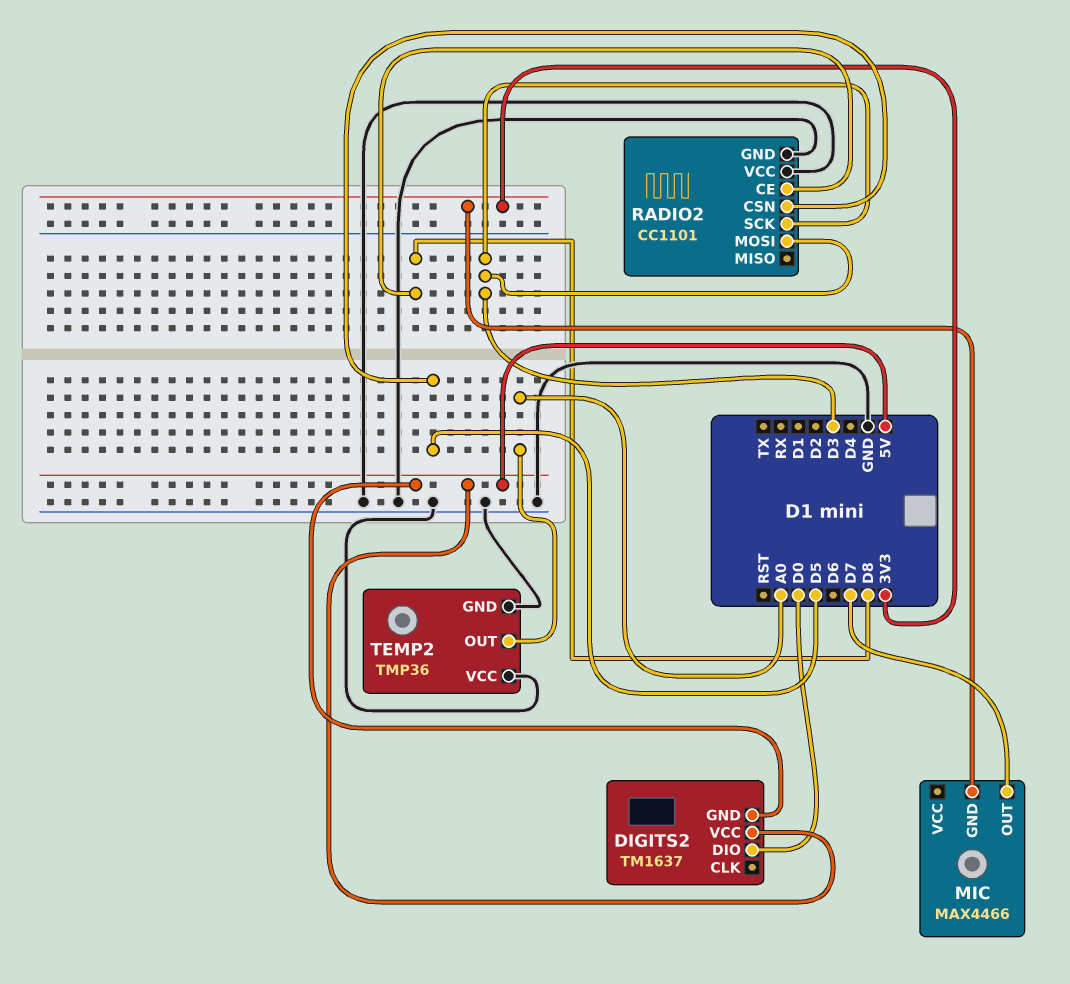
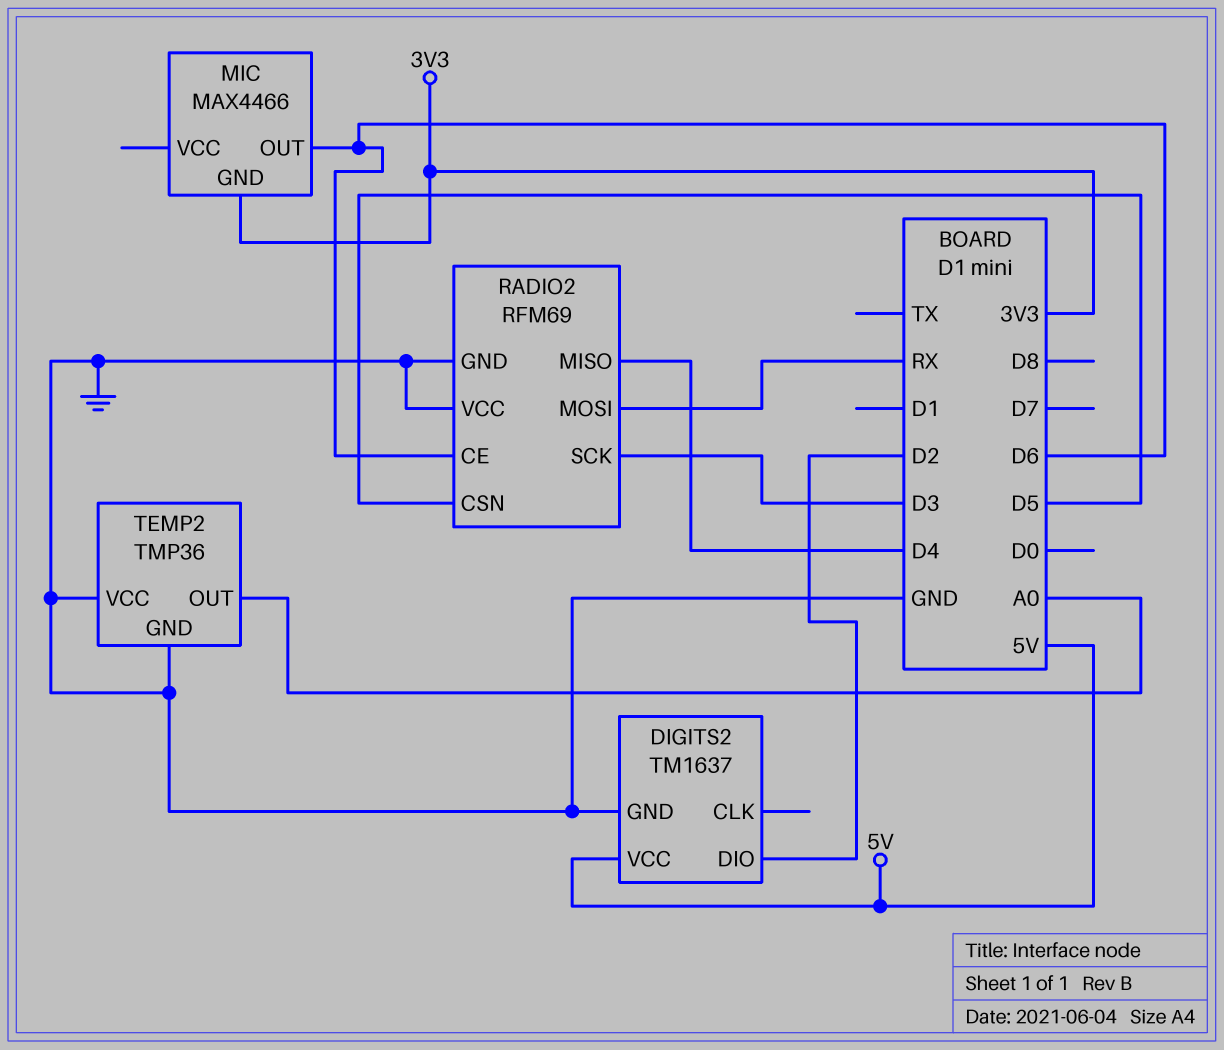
DIGITS2 pin DIO: D0 -> D2
DIGITS2 pin GND: 5V -> GND
MIC pin OUT: D7 -> D6
RADIO2: CC1101 -> RFM69
RADIO2 pin CE: D8 -> D6
RADIO2 pin MISO: none -> D4
RADIO2 pin MOSI: D3 -> RX

